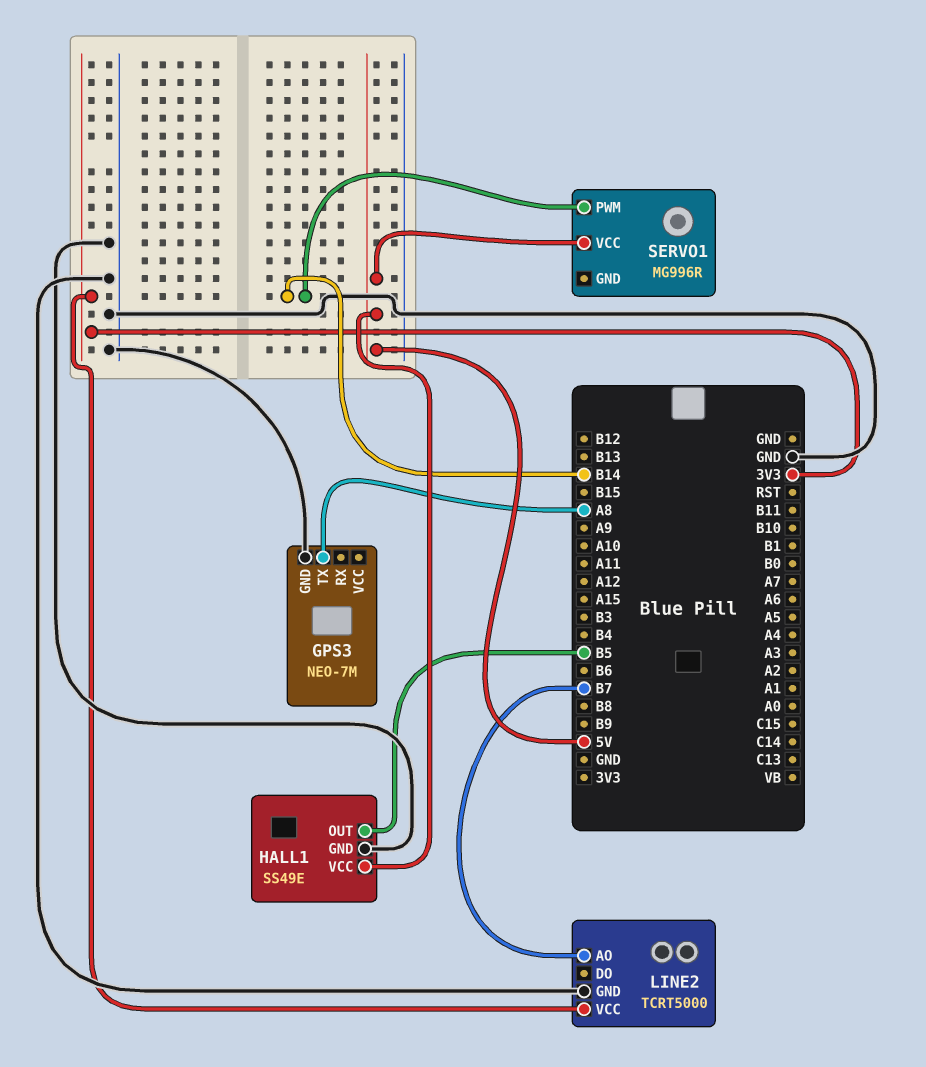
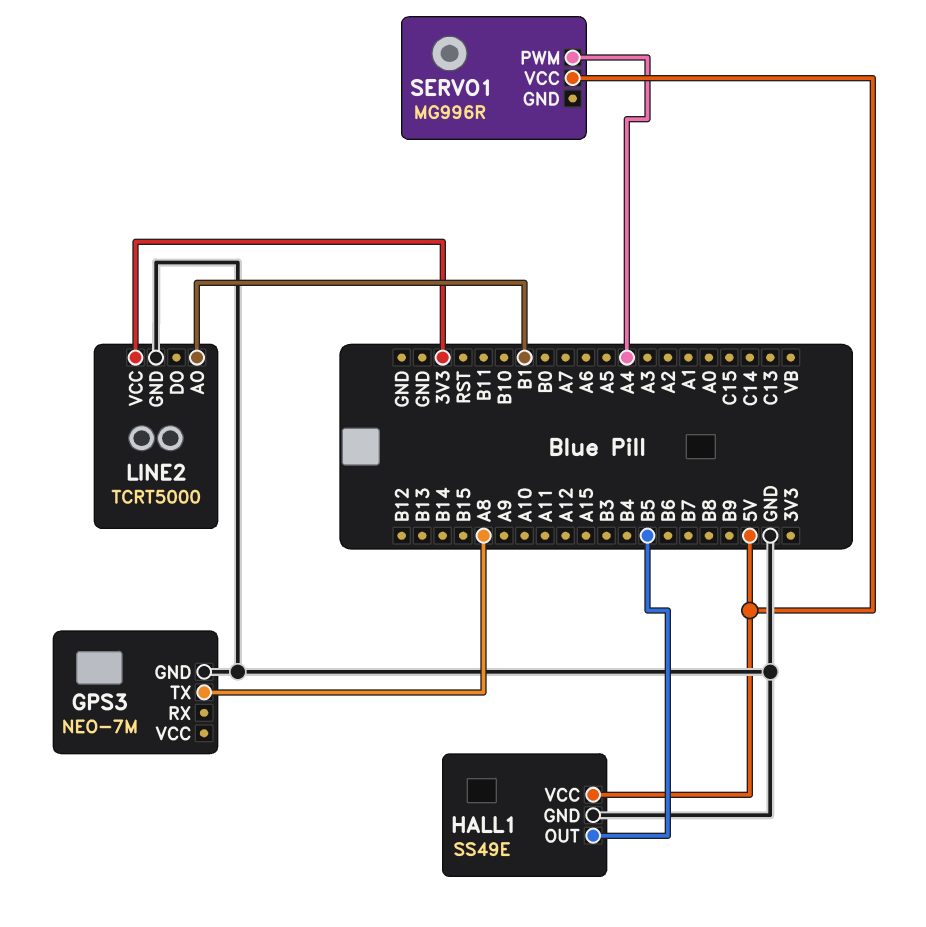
LINE2 pin AO: B7 -> B1
SERVO1 pin PWM: B14 -> A4

